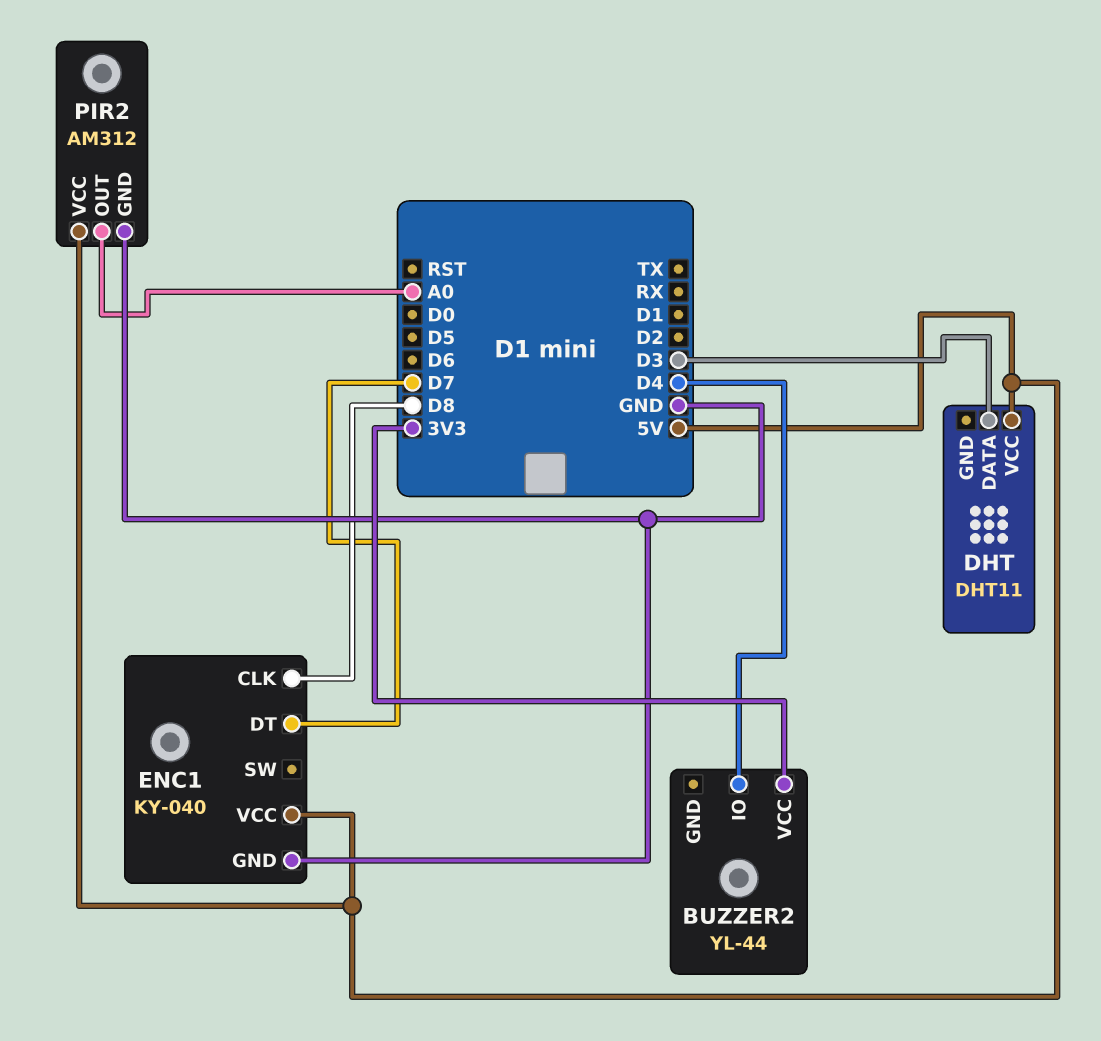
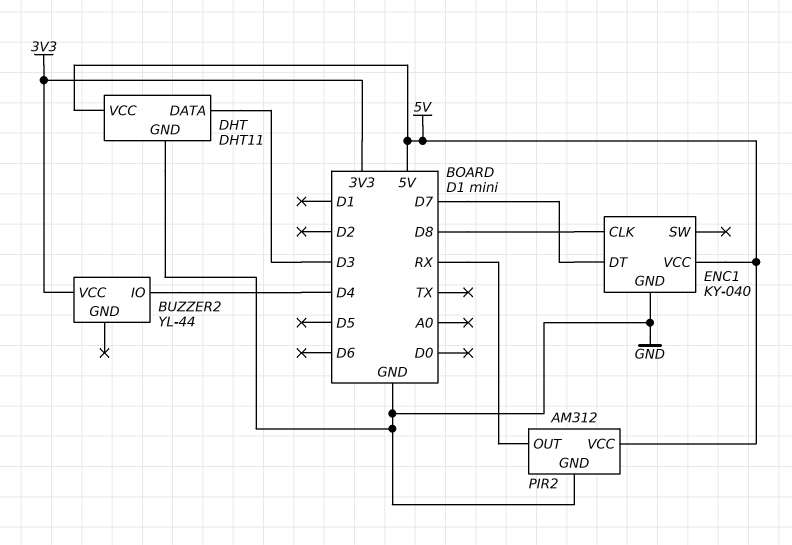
DHT pin GND: none -> GND
PIR2 pin OUT: A0 -> RX

